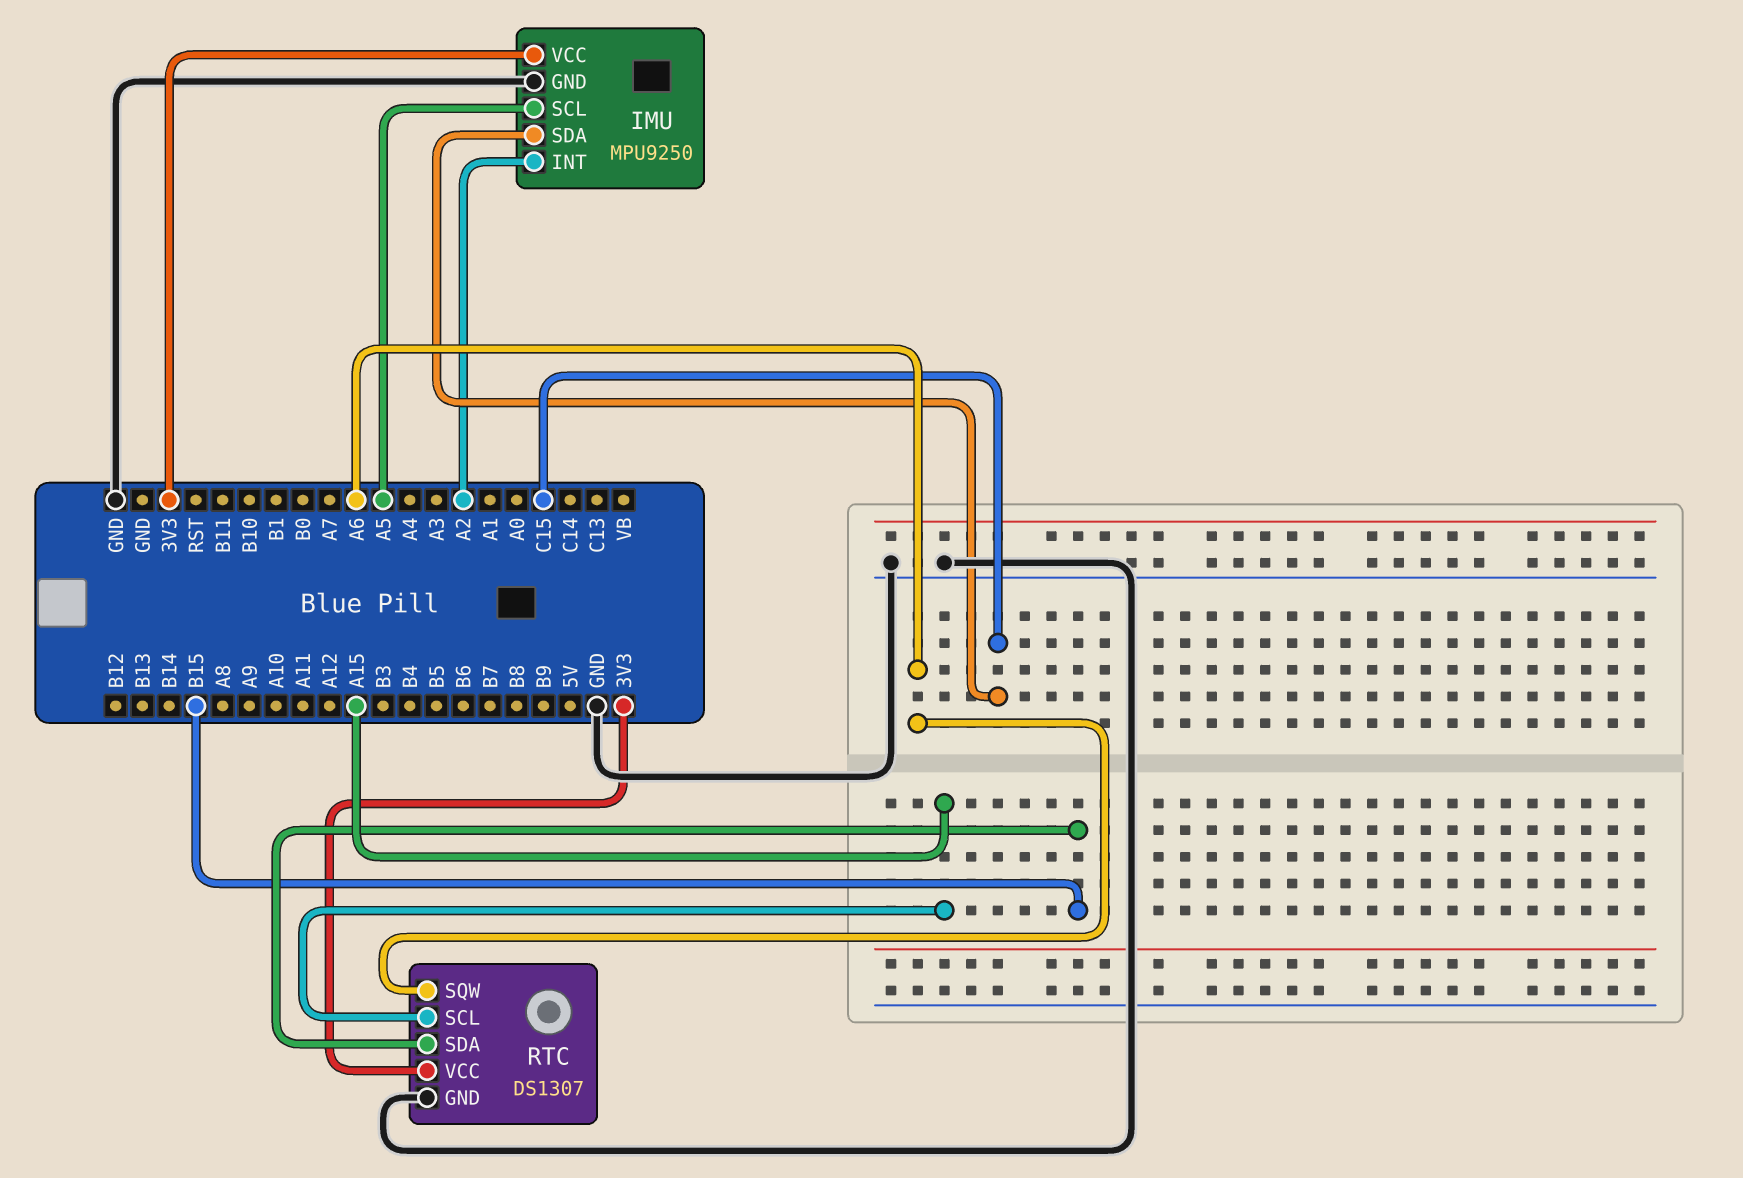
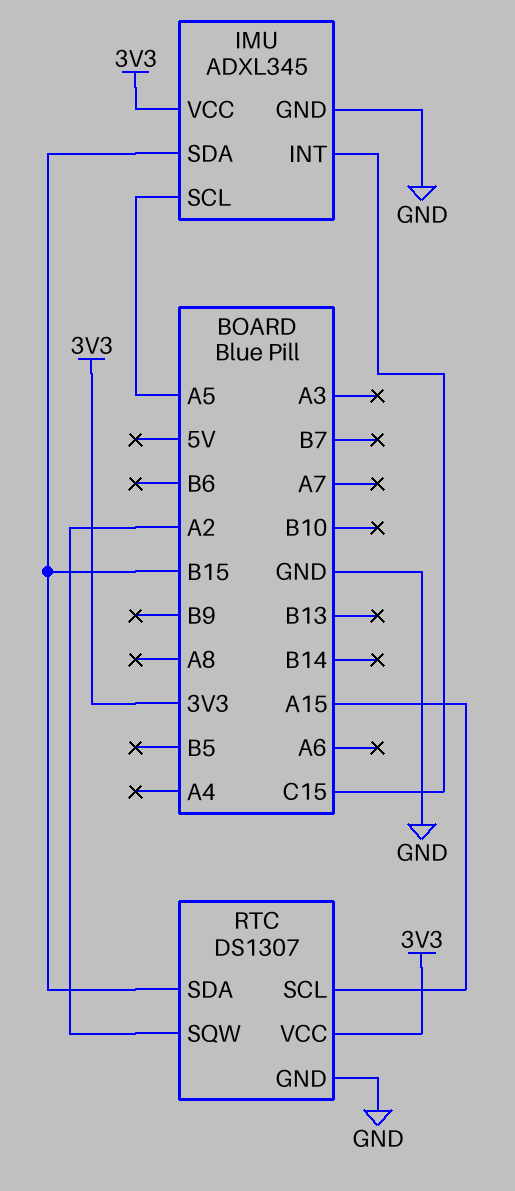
IMU: MPU9250 -> ADXL345
IMU pin INT: A2 -> C15
IMU pin SDA: C15 -> B15
RTC pin SQW: A6 -> A2

